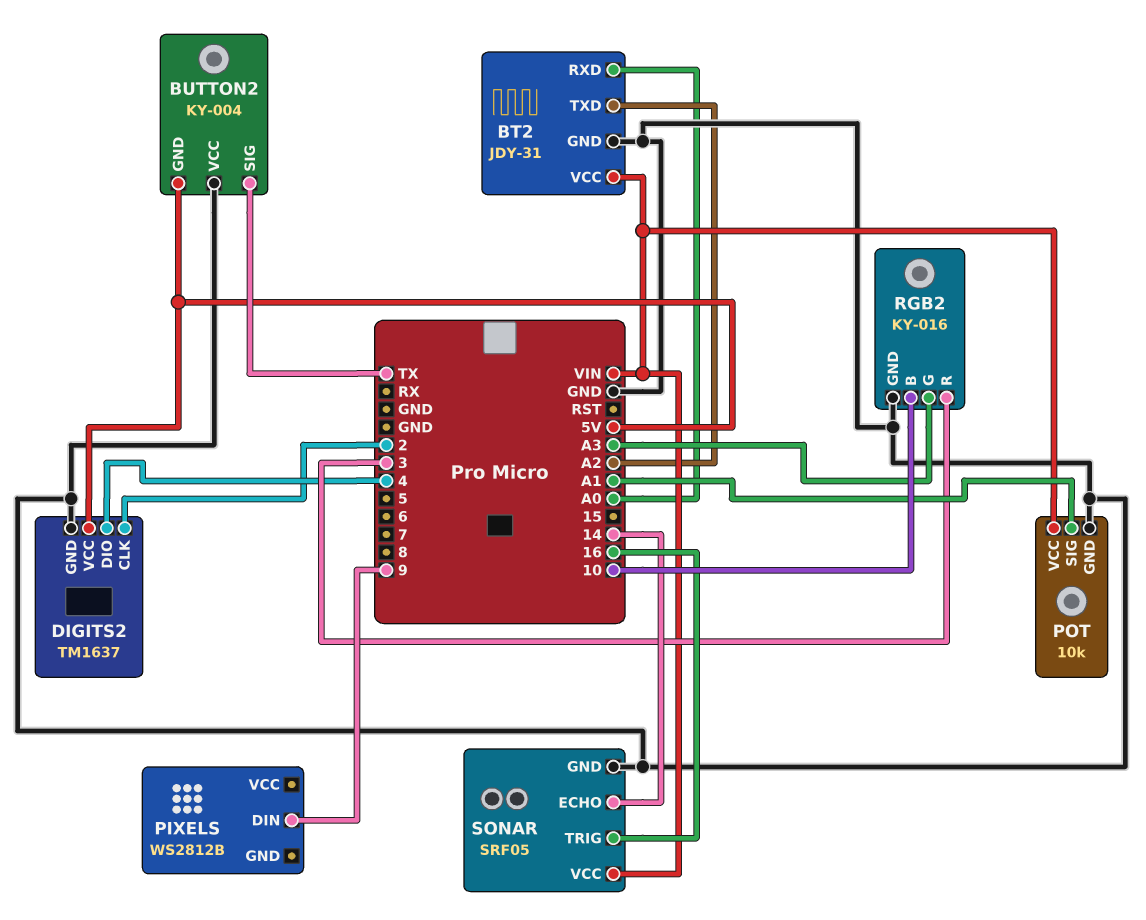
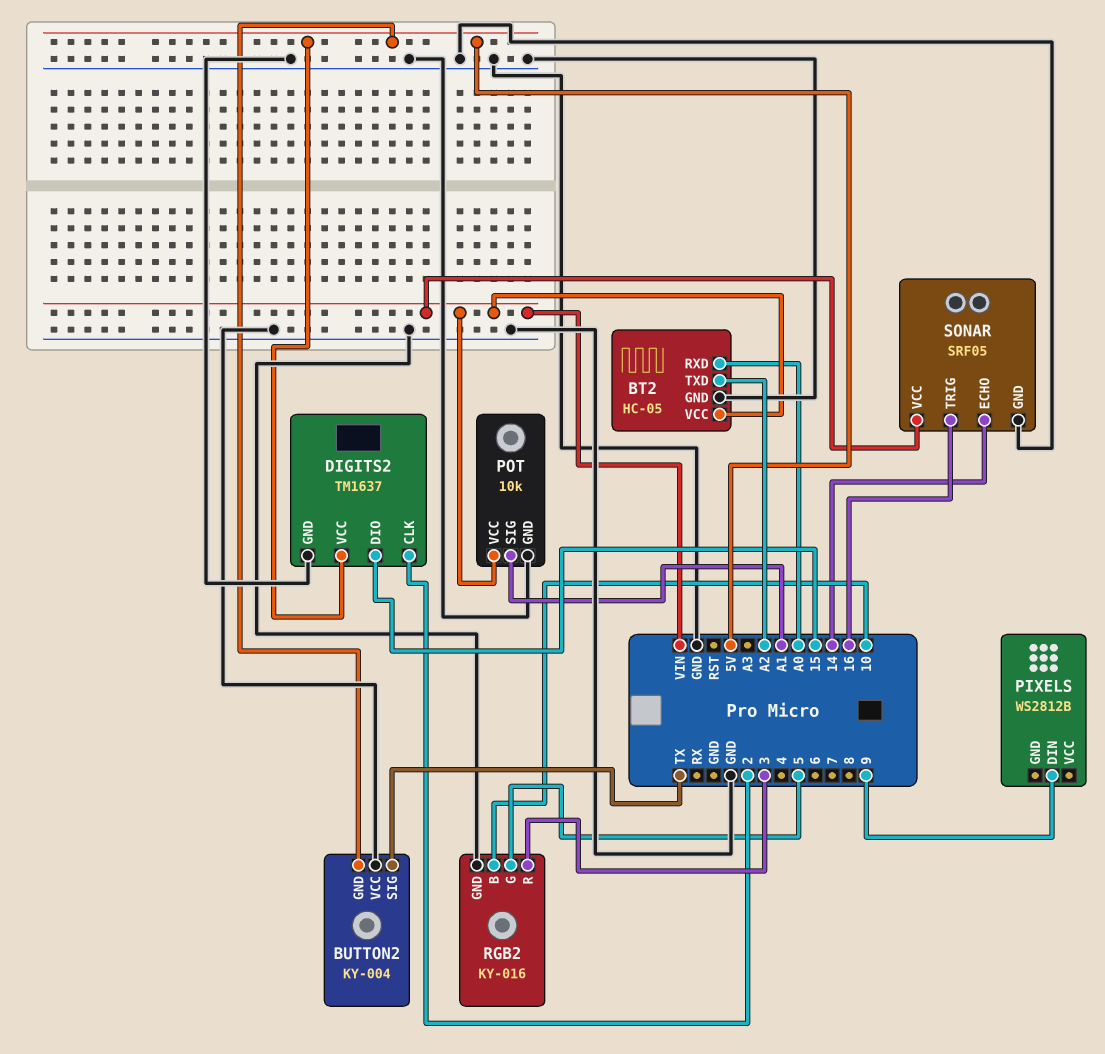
BT2: JDY-31 -> HC-05
DIGITS2 pin DIO: 4 -> 15
RGB2 pin G: A3 -> 5

